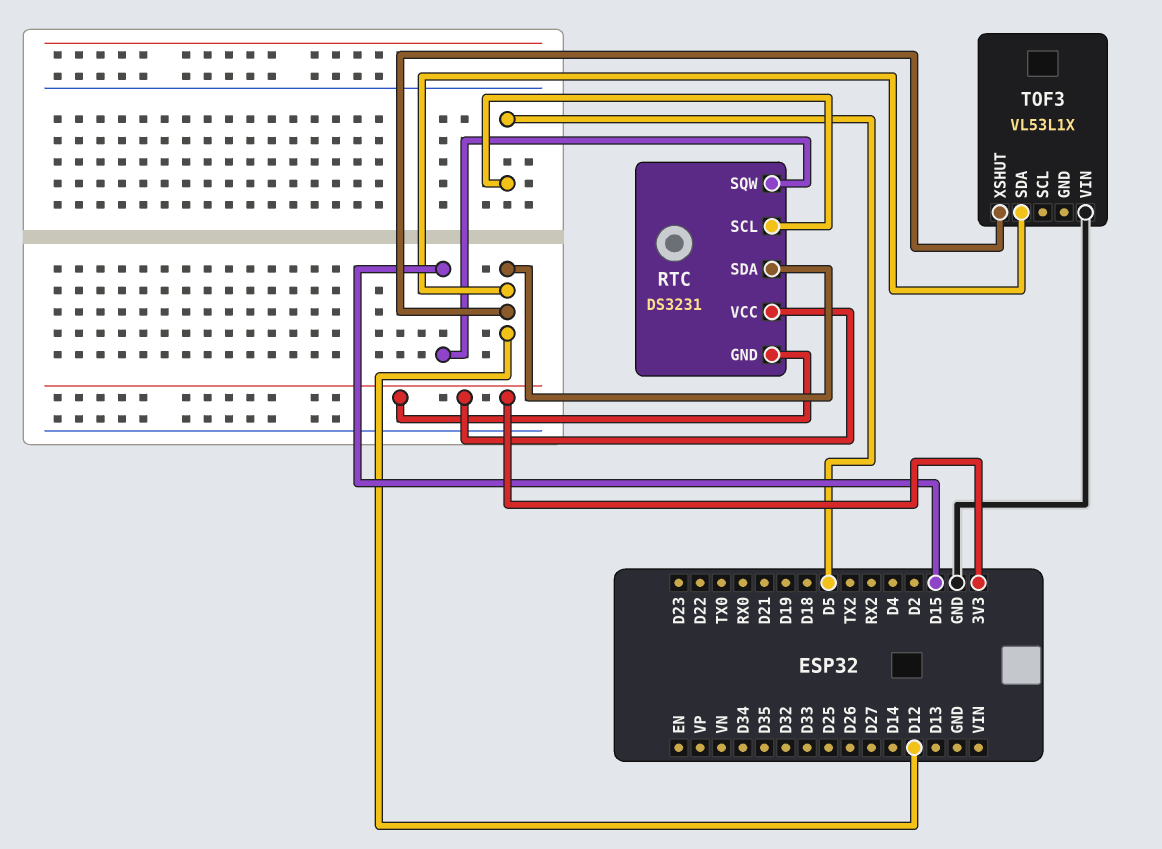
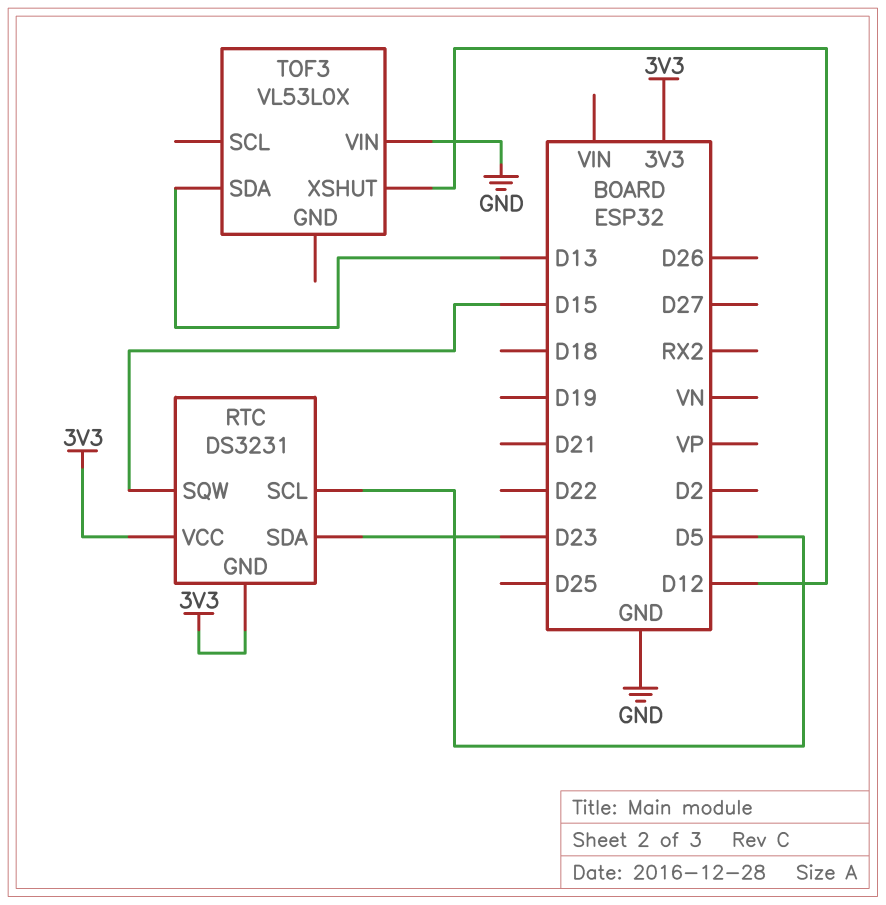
RTC pin SDA: D12 -> D23
TOF3: VL53L1X -> VL53L0X
TOF3 pin SDA: D12 -> D13

